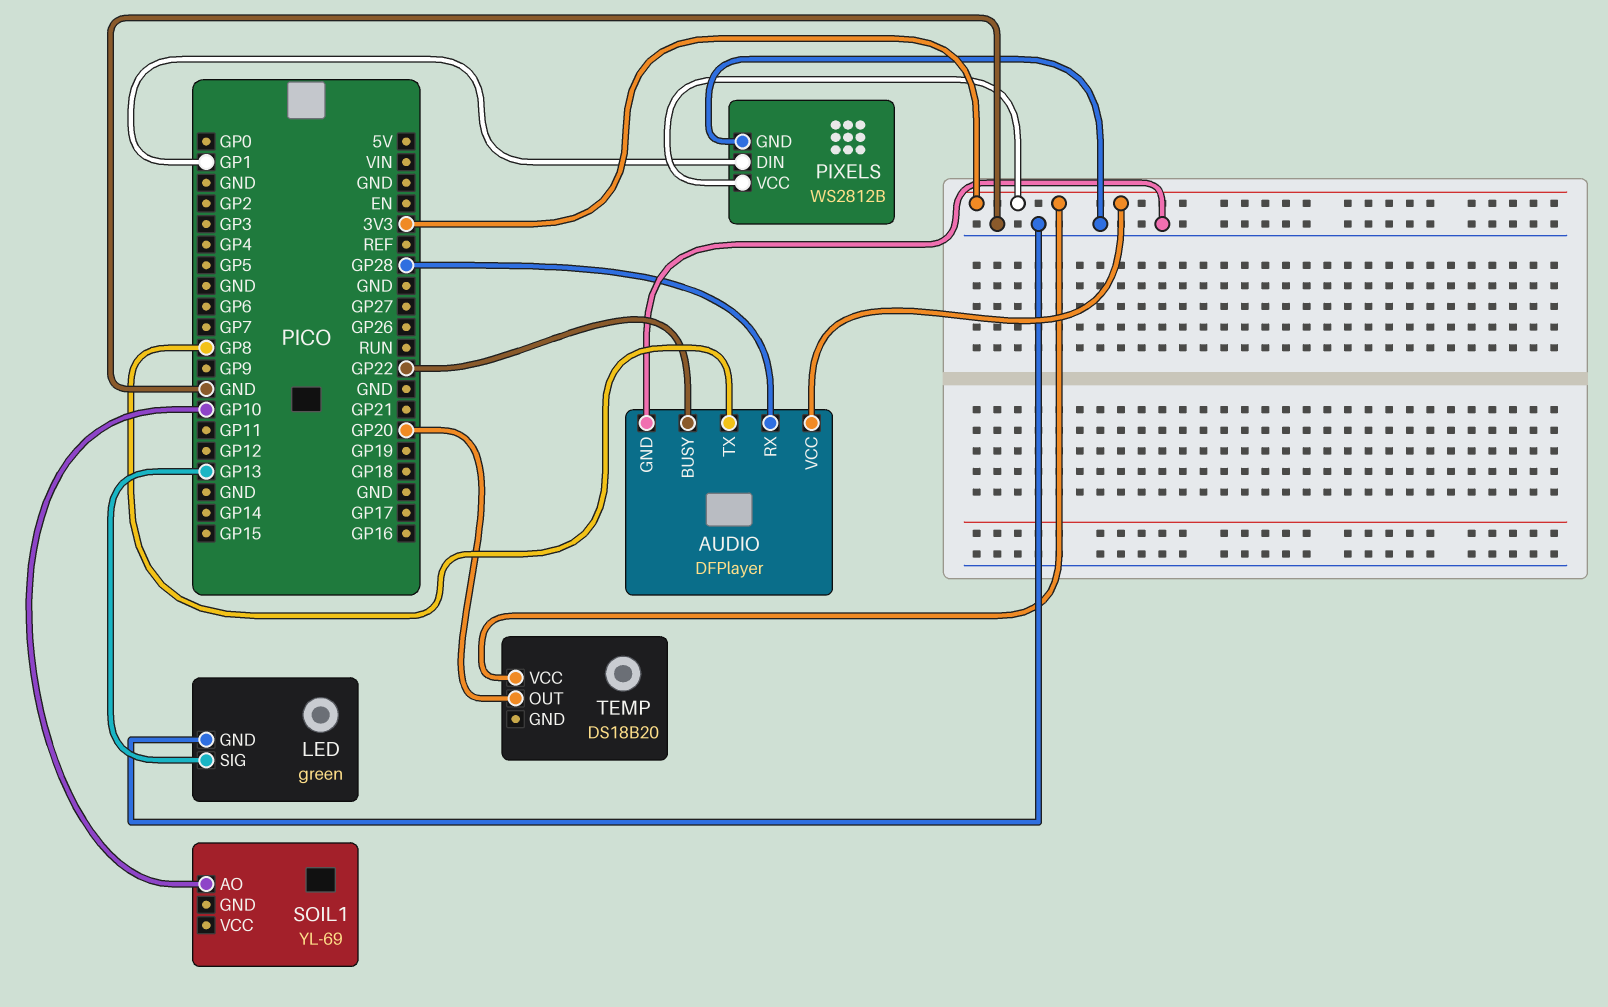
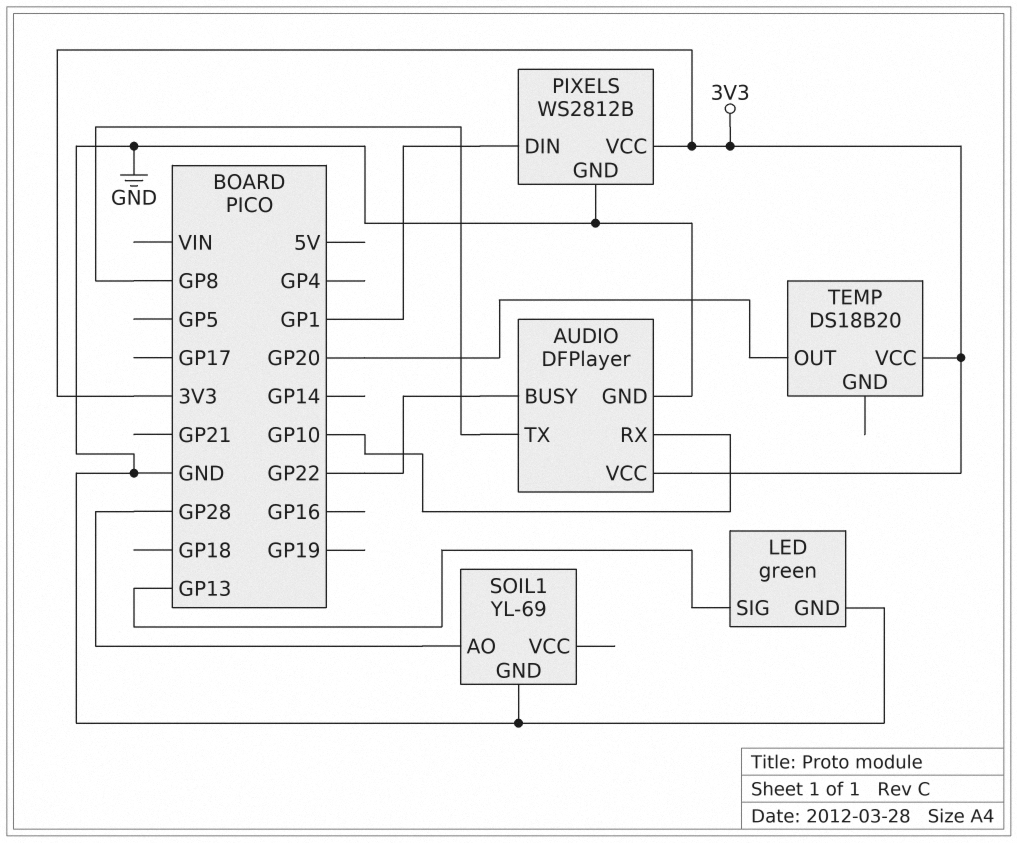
AUDIO pin RX: GP28 -> GP10
SOIL1 pin AO: GP10 -> GP28
SOIL1 pin GND: none -> GND

